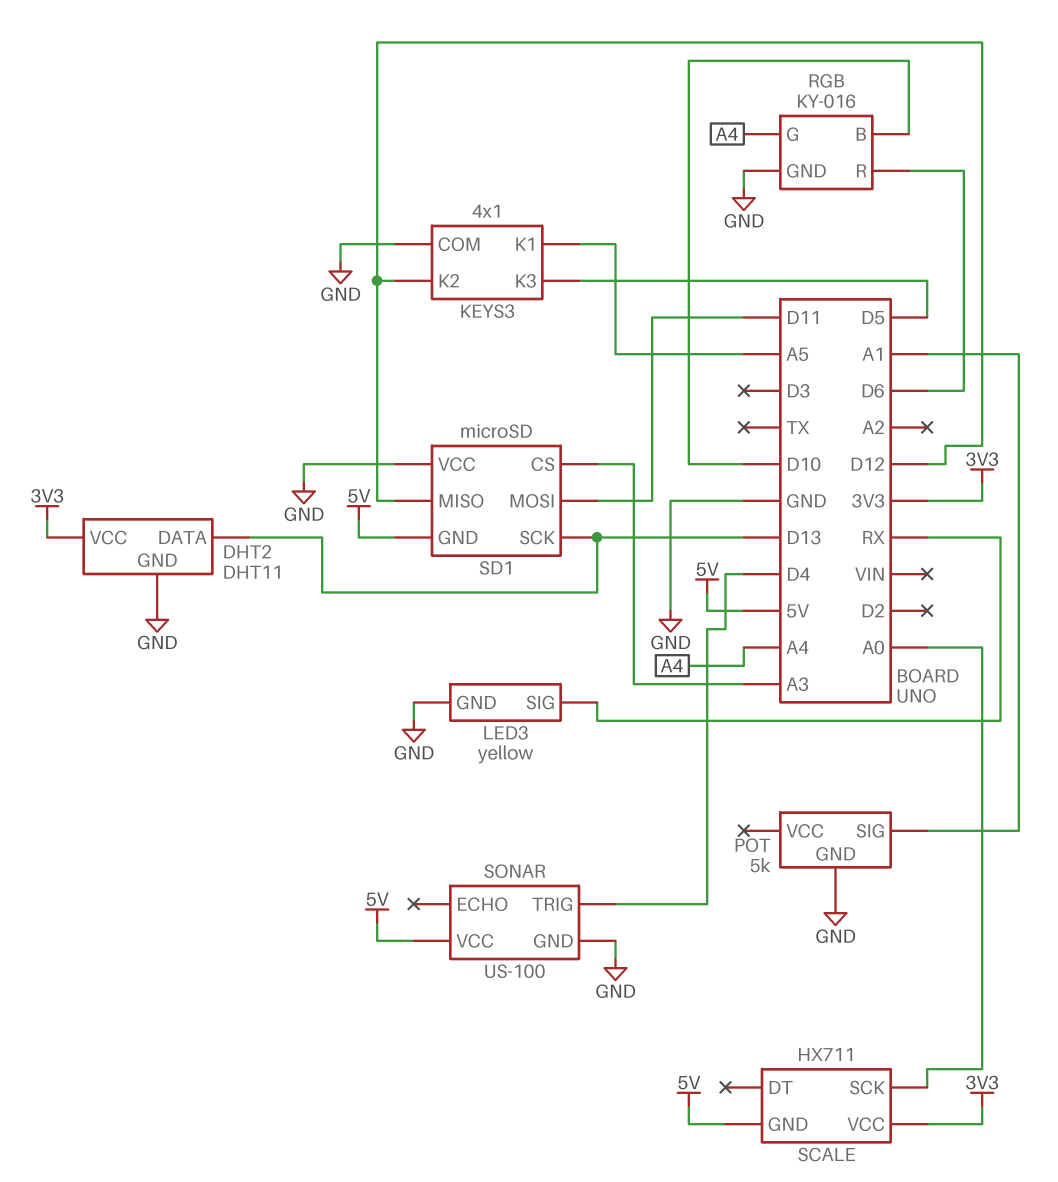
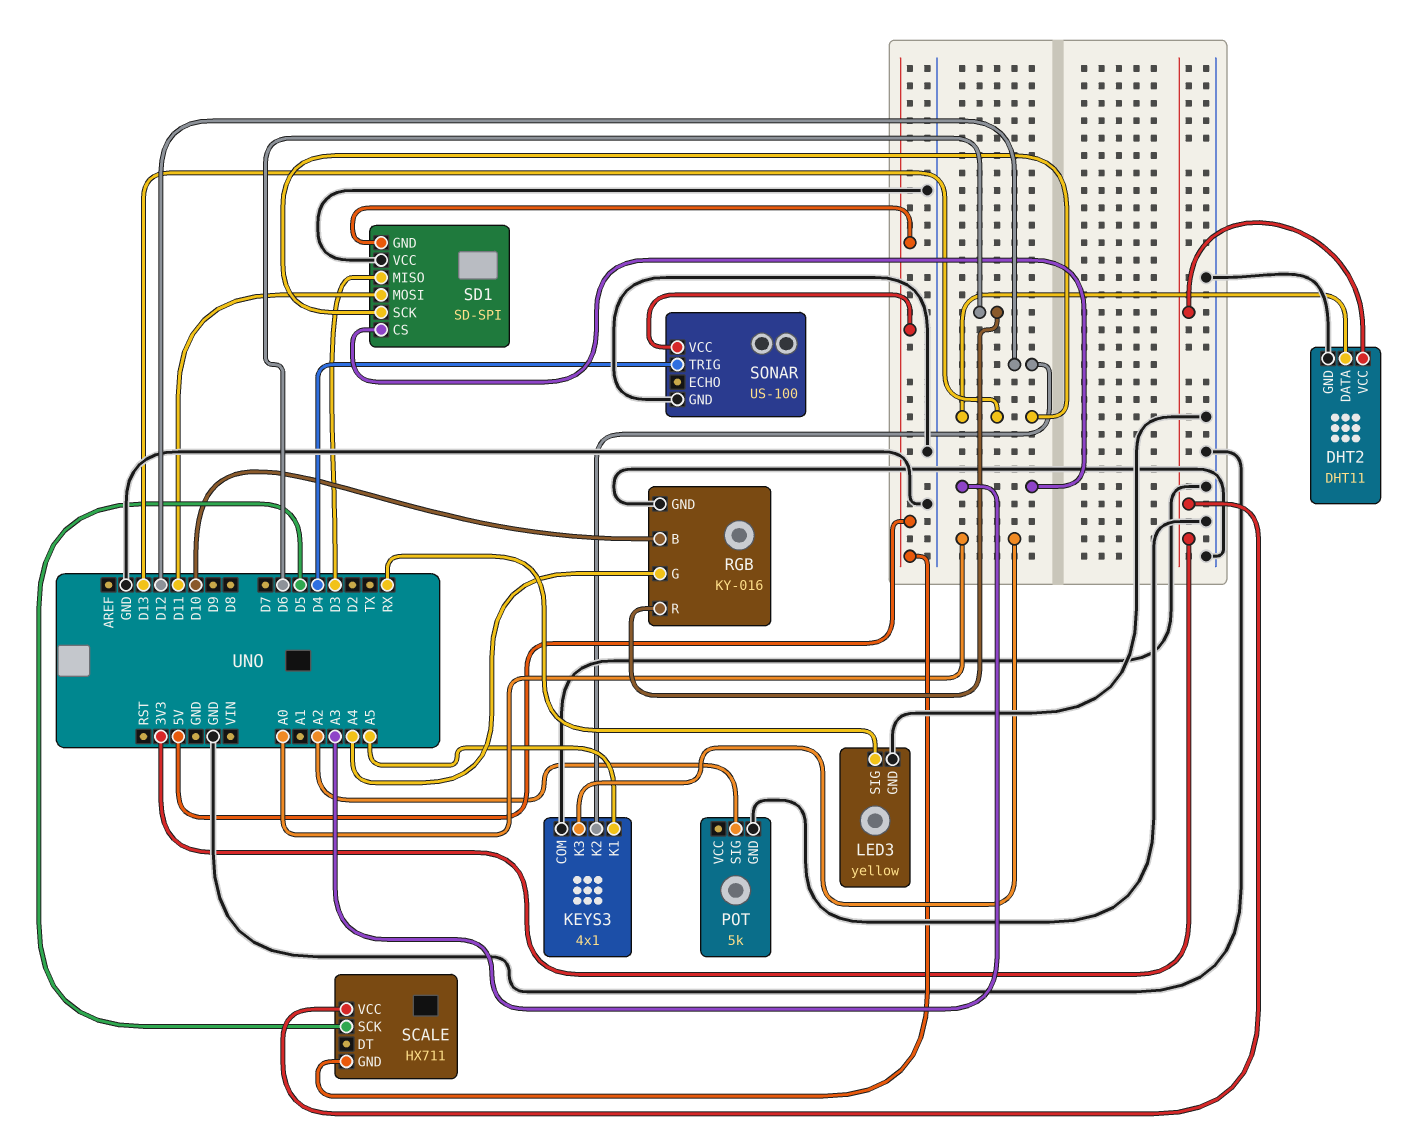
KEYS3 pin K3: D5 -> A0
POT pin SIG: A1 -> A2
SCALE pin SCK: A0 -> D5
SD1: microSD -> SD-SPI
SD1 pin MISO: D12 -> D3

